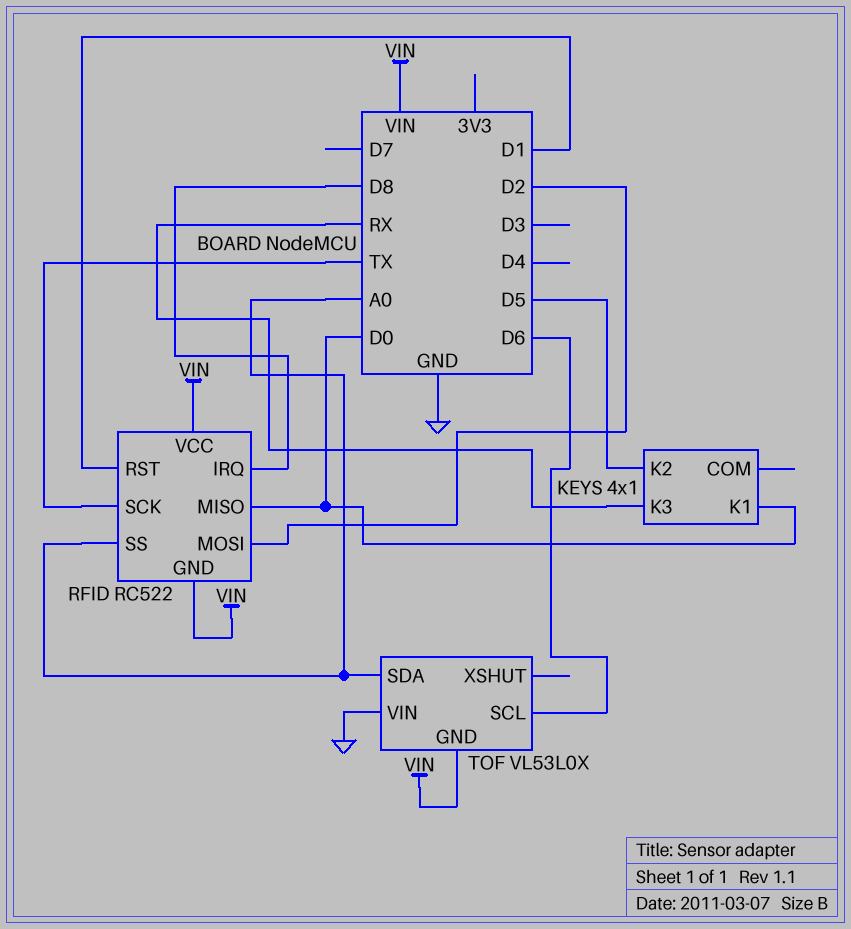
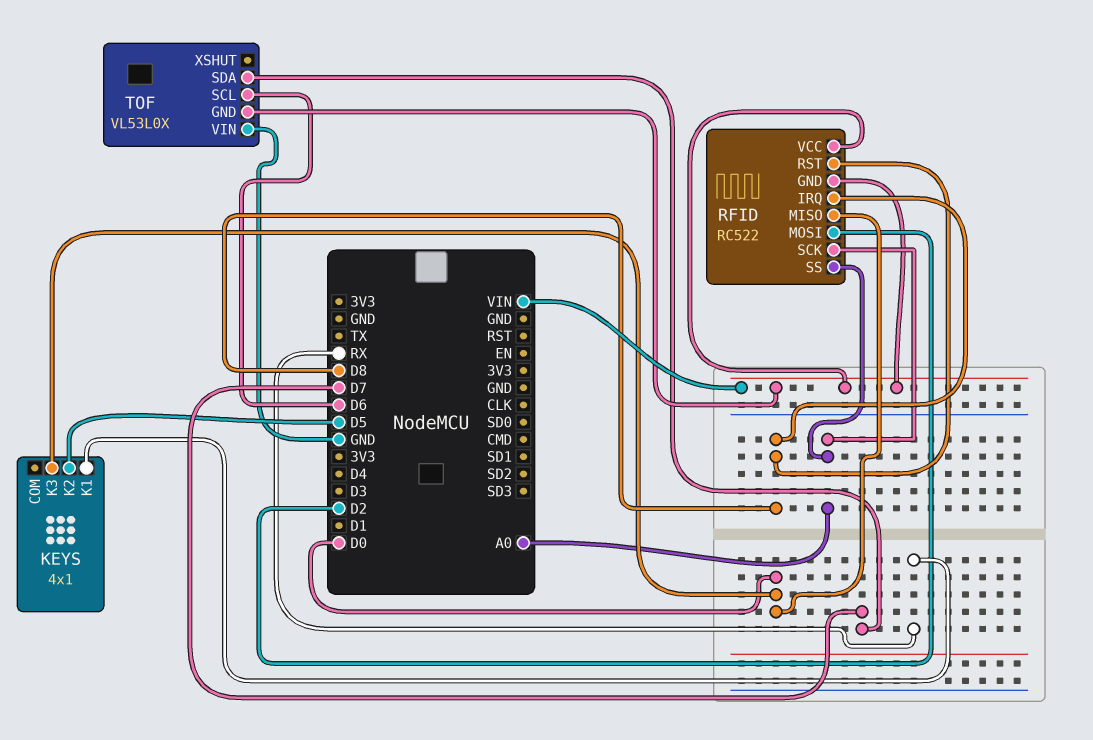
KEYS pin K1: D0 -> RX
KEYS pin K3: RX -> D0
RFID pin RST: D1 -> D8
RFID pin SCK: TX -> A0
TOF pin SDA: A0 -> D7

